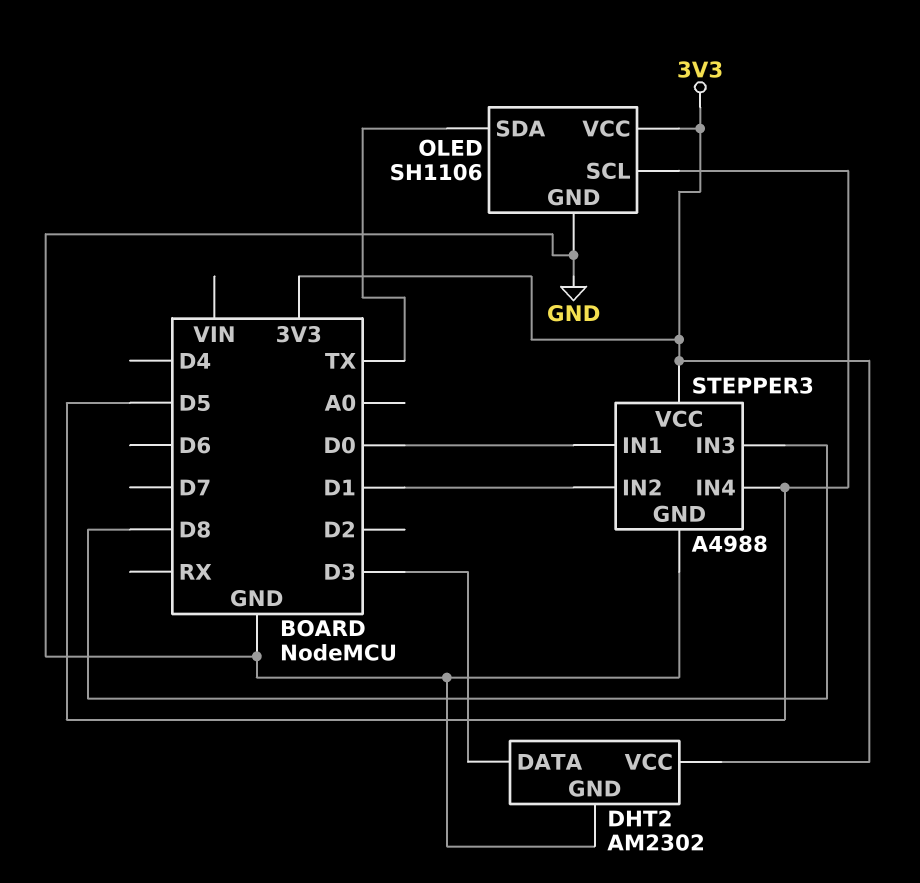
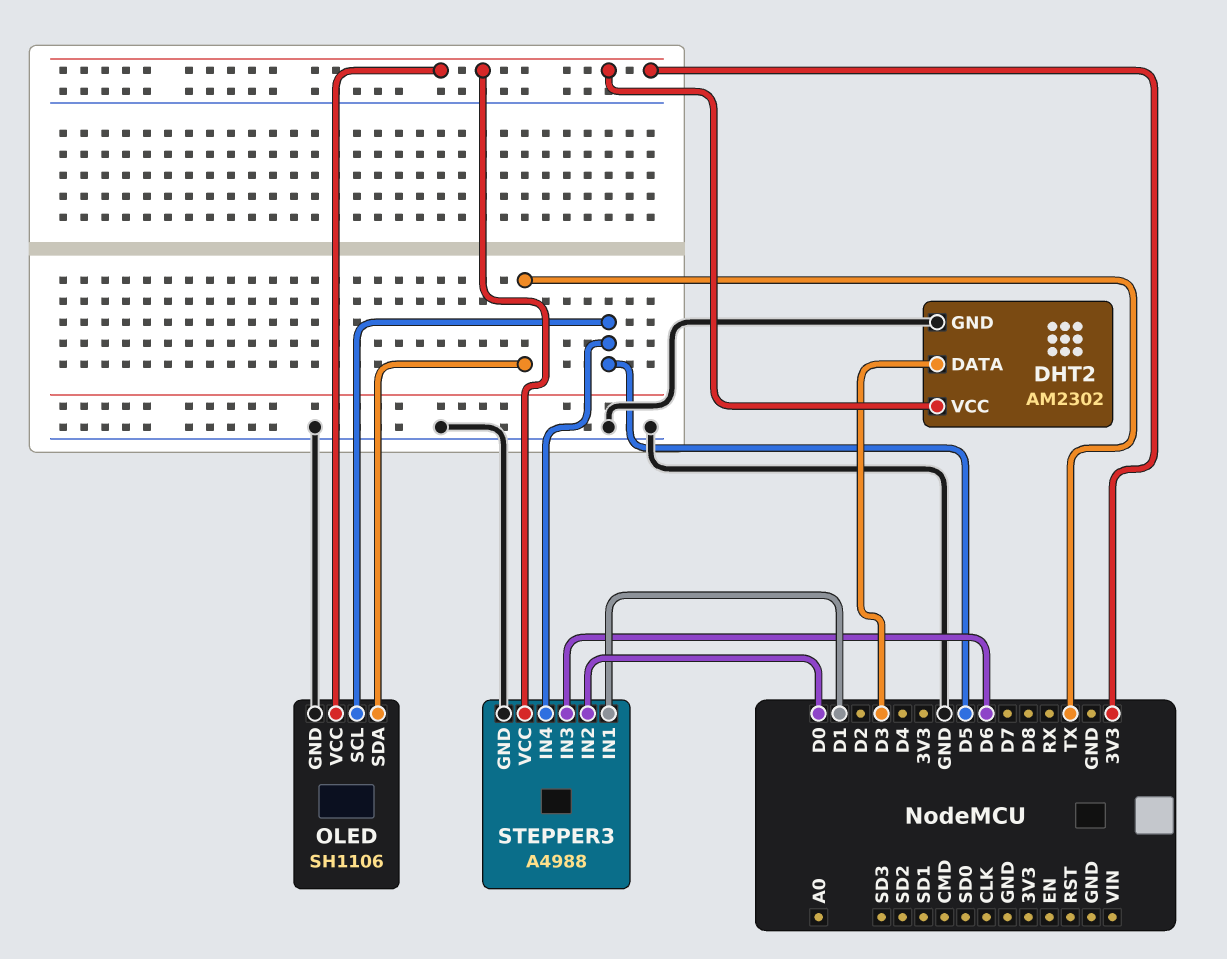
STEPPER3 pin IN1: D0 -> D1
STEPPER3 pin IN2: D1 -> D0
STEPPER3 pin IN3: D8 -> D6

